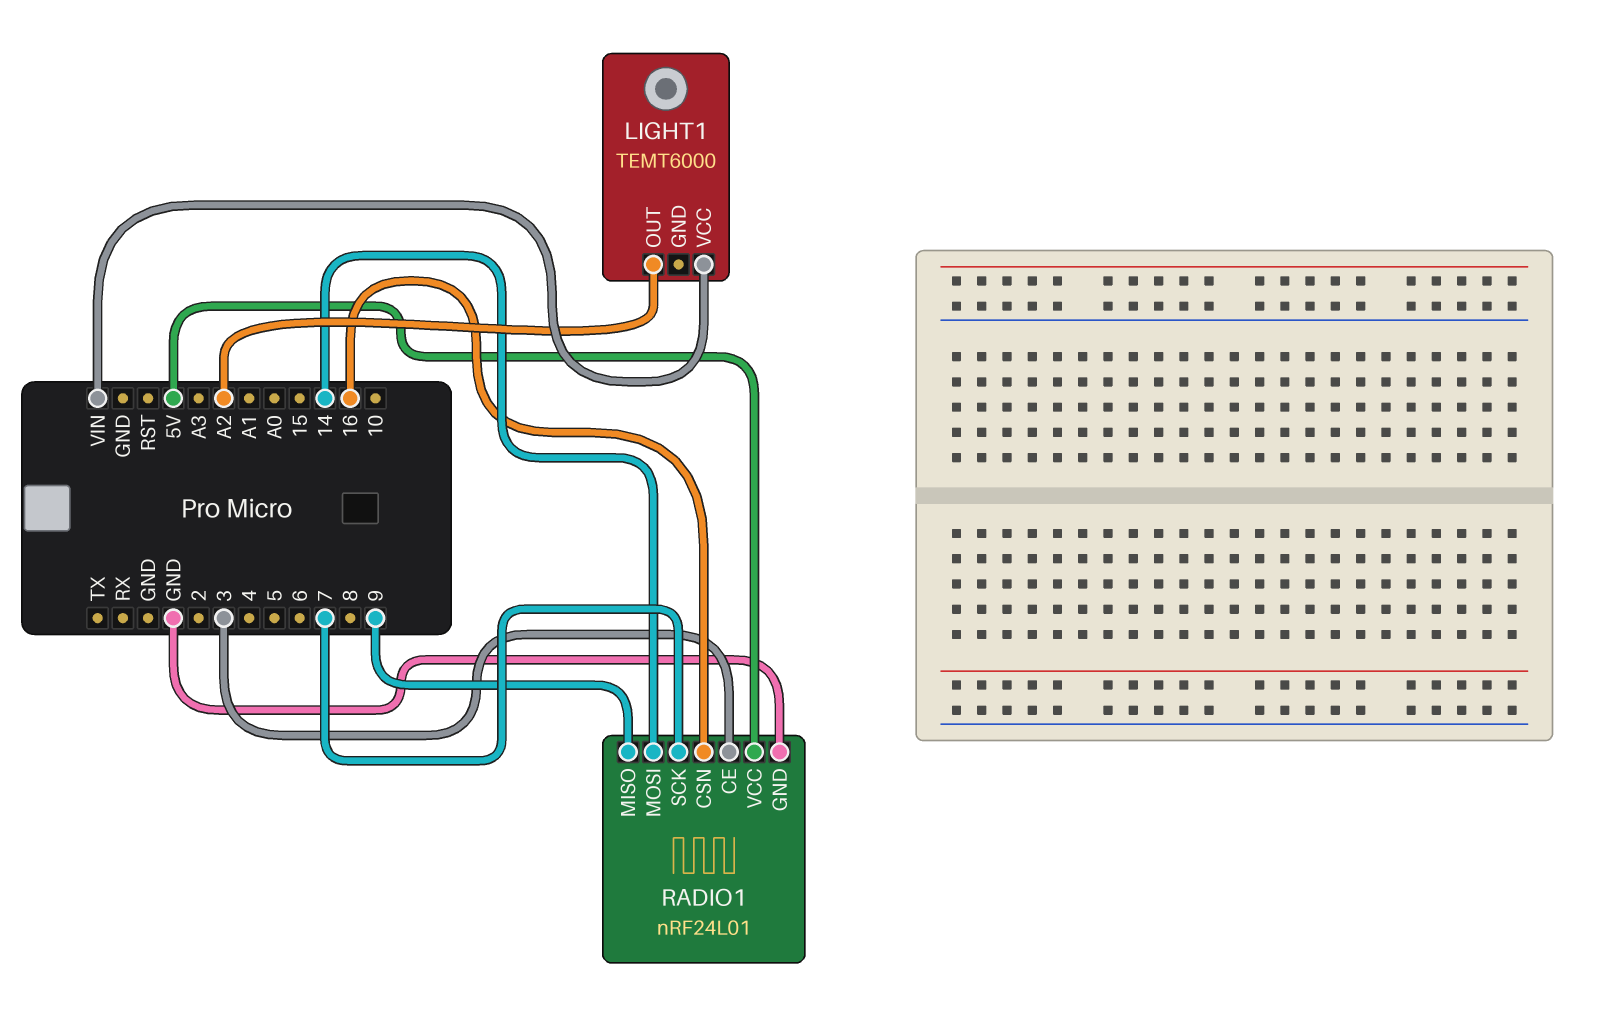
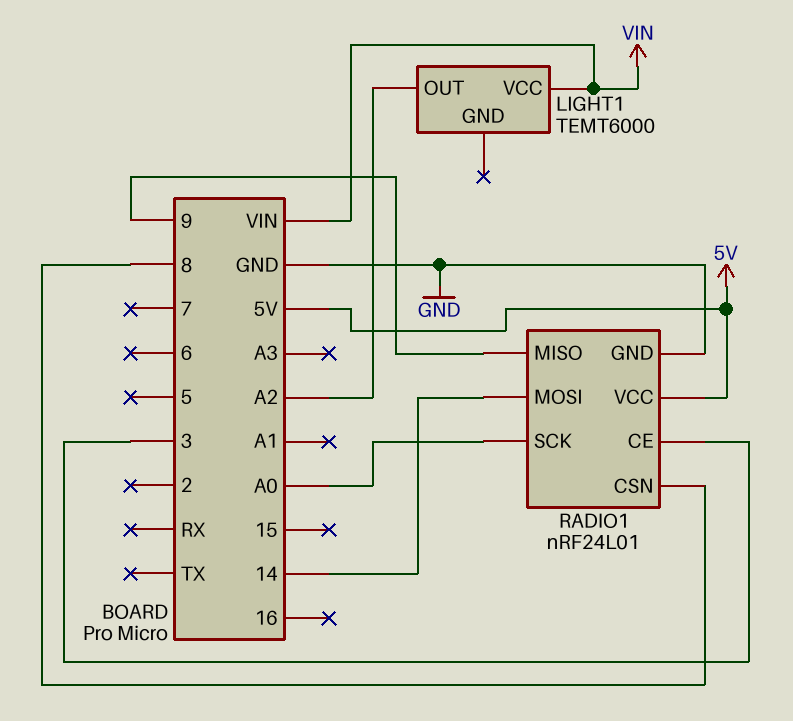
RADIO1 pin CSN: 16 -> 8
RADIO1 pin SCK: 7 -> A0

